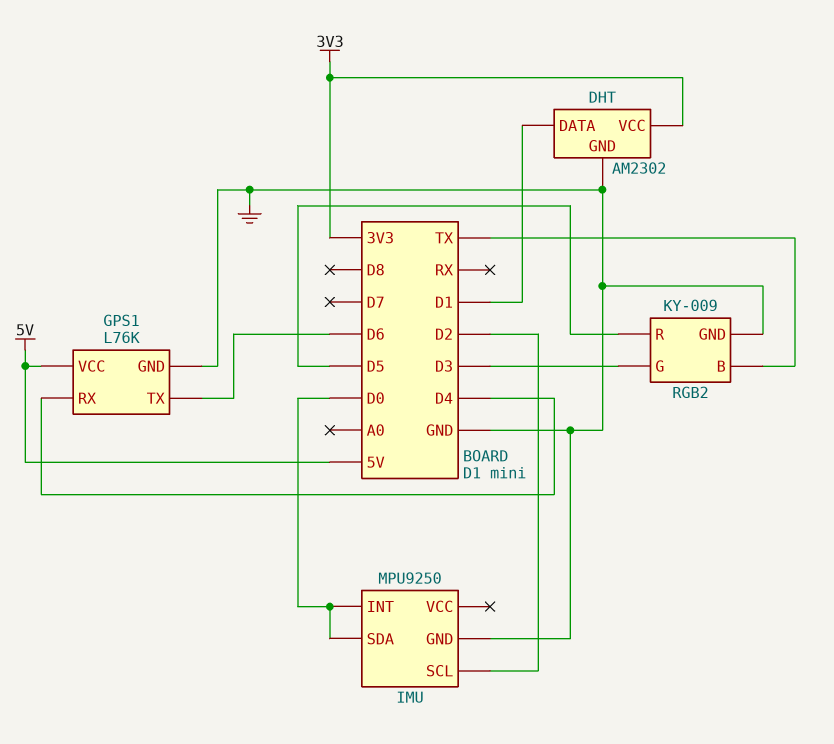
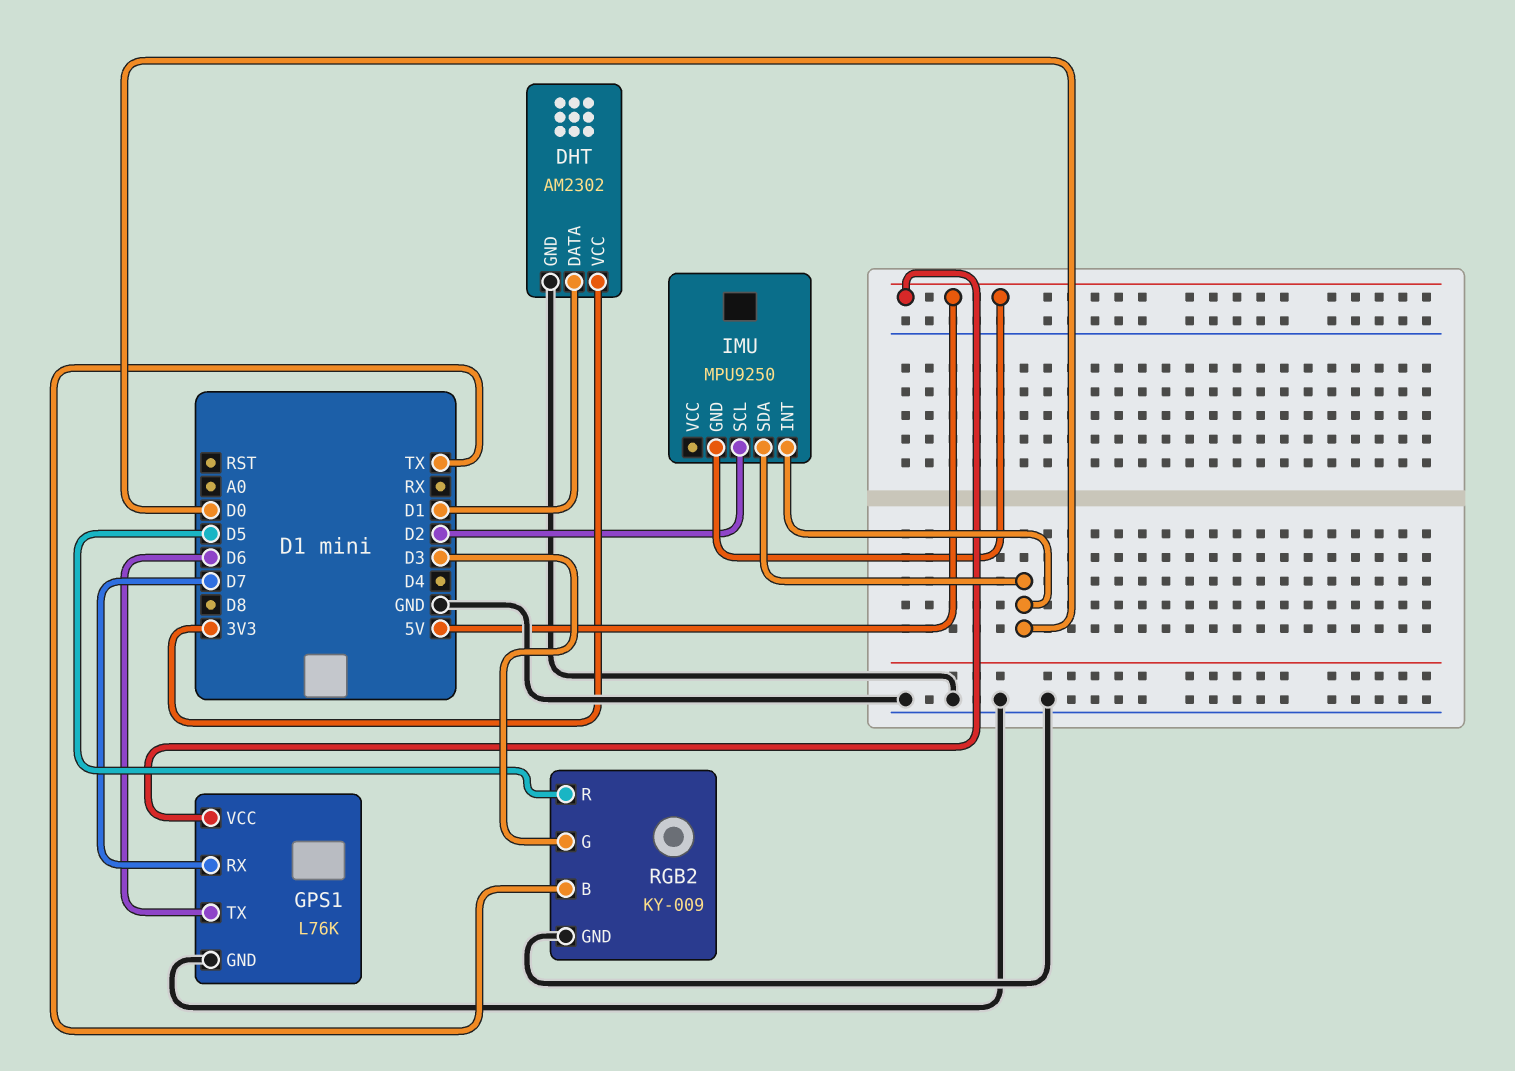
GPS1 pin RX: D4 -> D7
IMU pin GND: GND -> 5V

